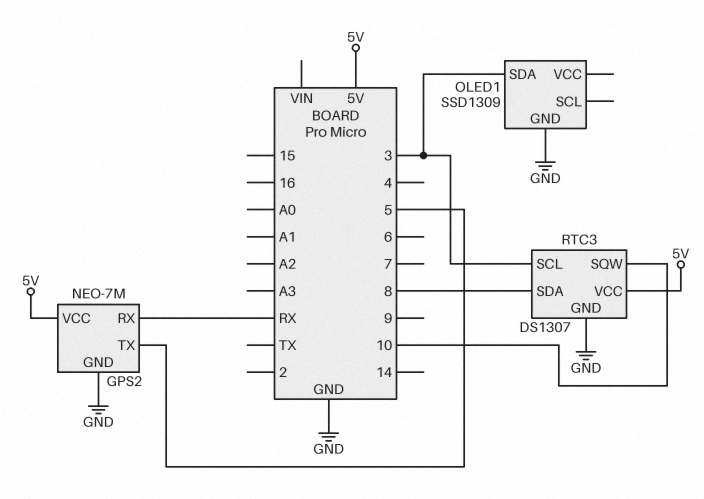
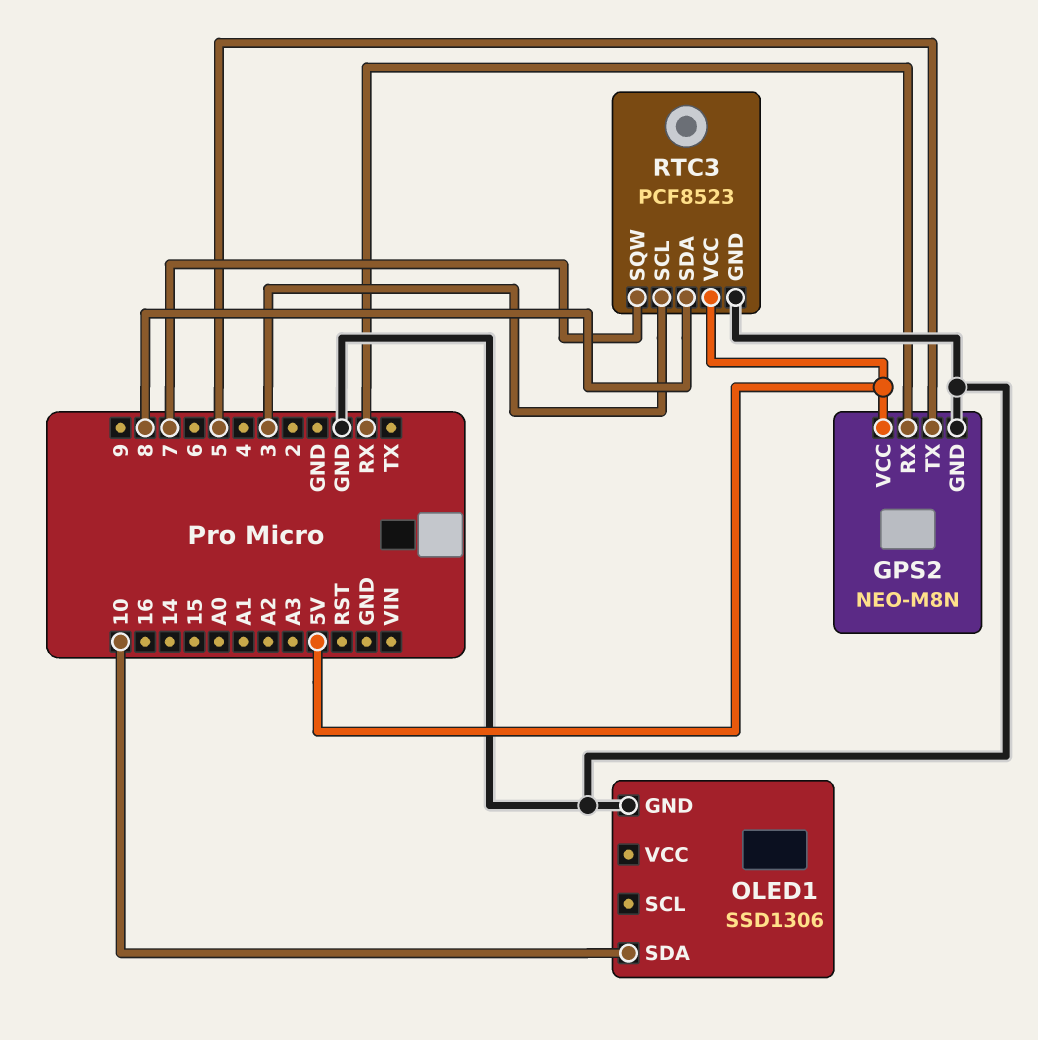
GPS2: NEO-7M -> NEO-M8N
OLED1: SSD1309 -> SSD1306
OLED1 pin SDA: 3 -> 10
RTC3: DS1307 -> PCF8523
RTC3 pin SQW: 10 -> 7

